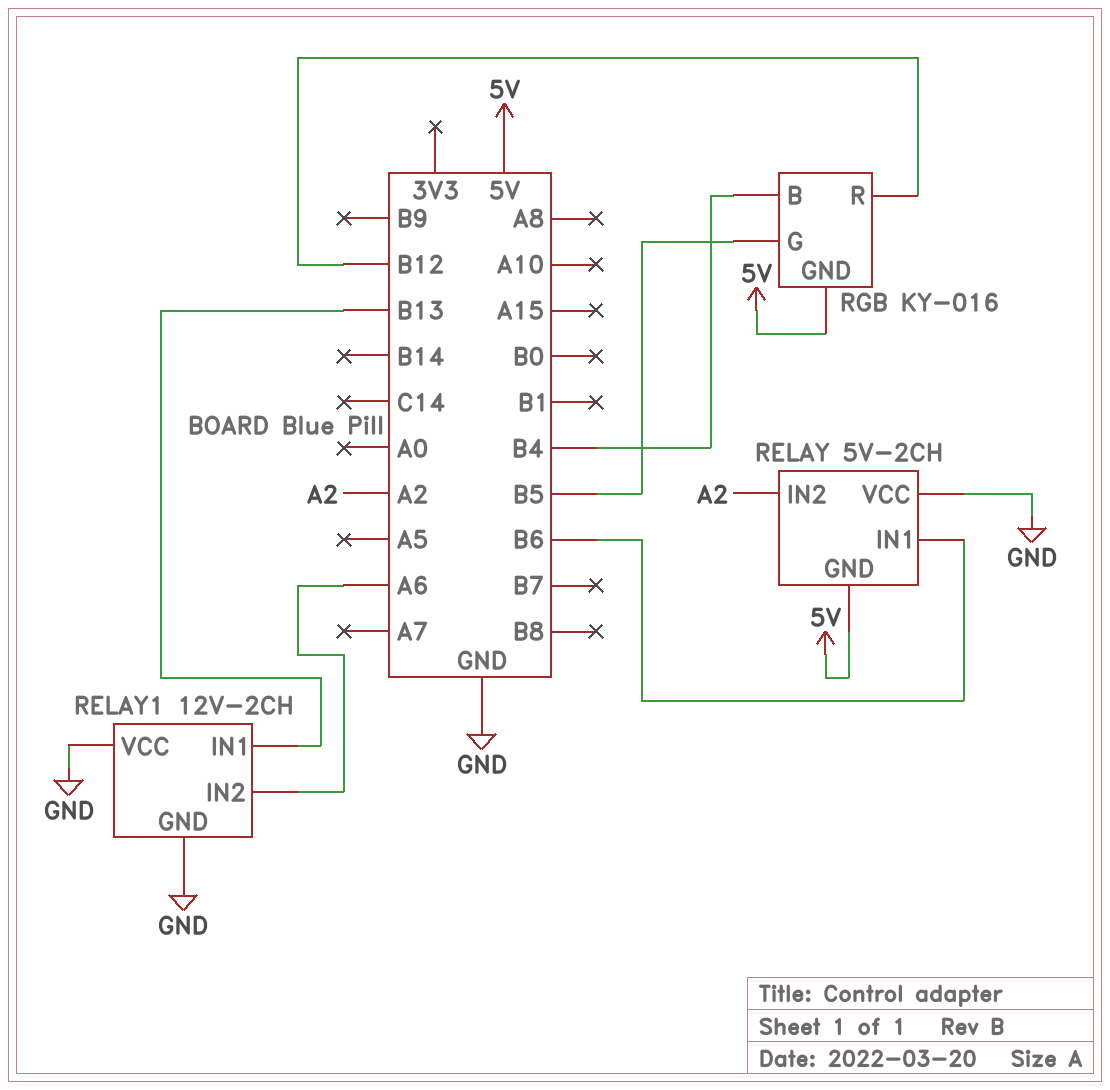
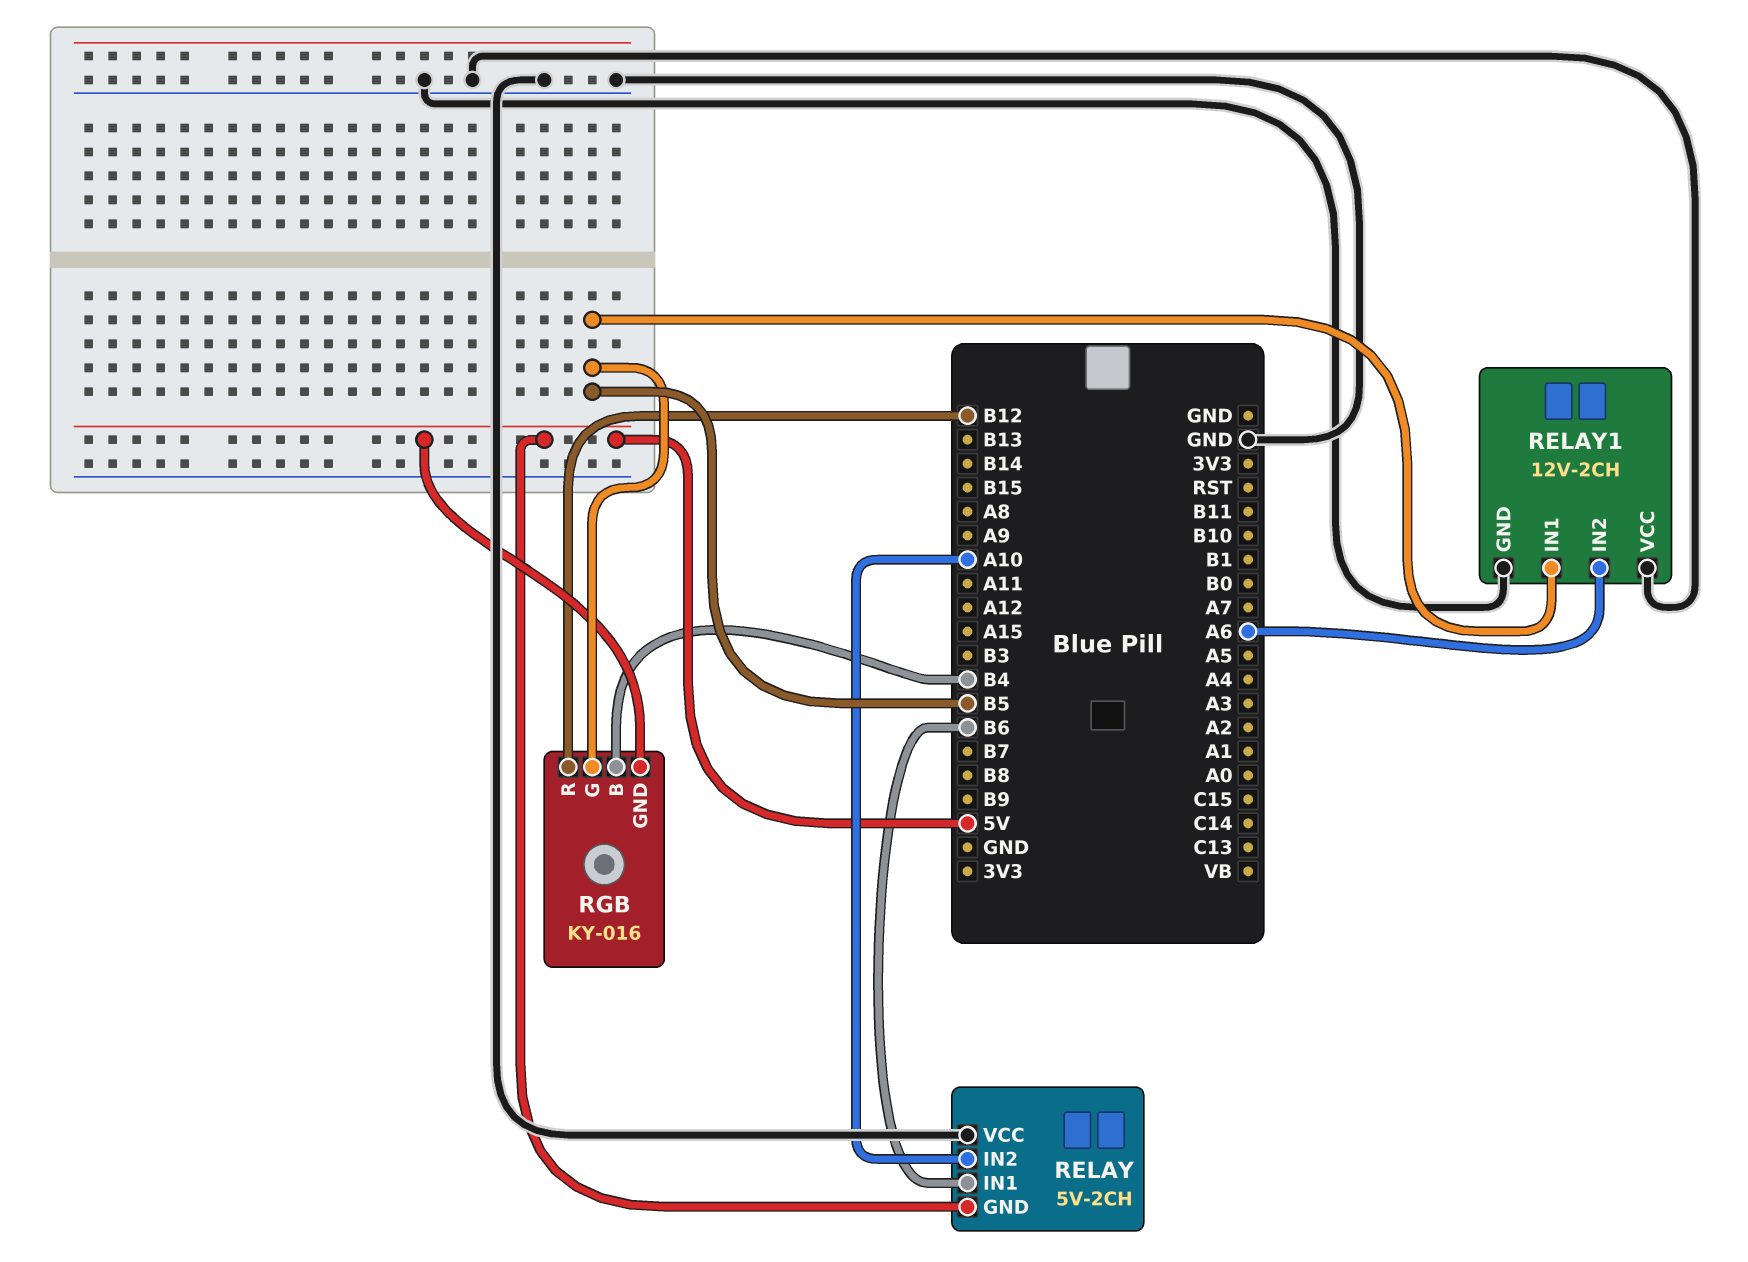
RELAY pin IN2: A2 -> A10
RELAY1 pin IN1: B13 -> B5

